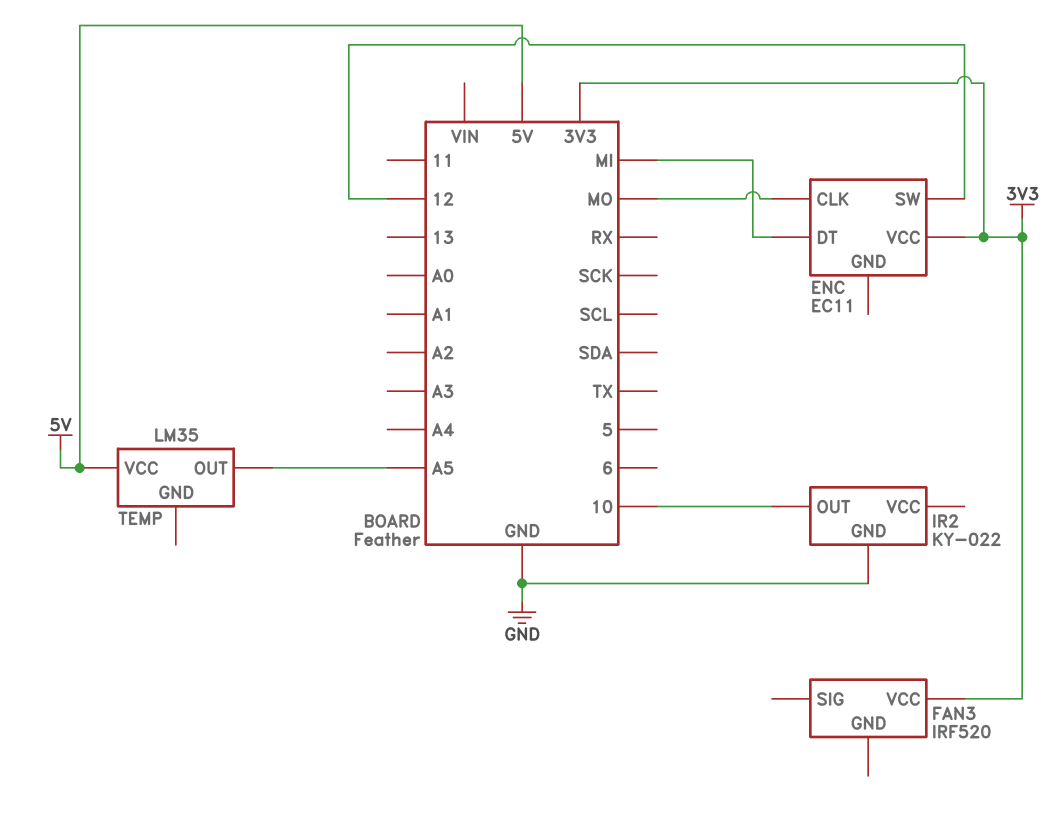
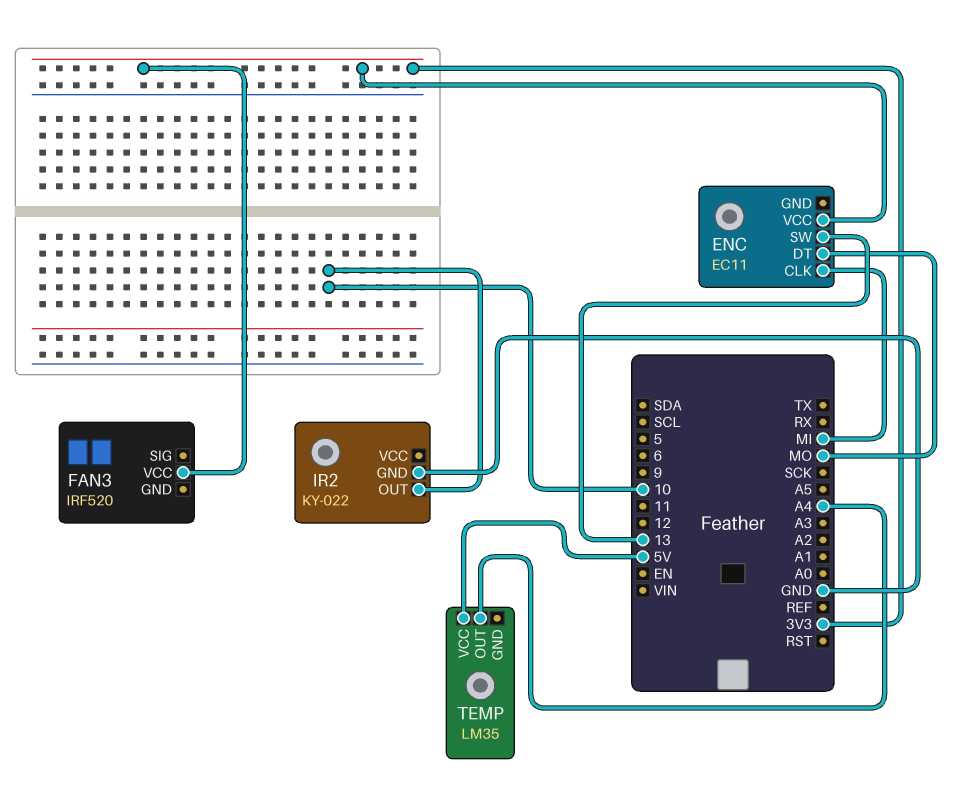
ENC pin CLK: MO -> MI
ENC pin DT: MI -> MO
ENC pin SW: 12 -> 13
TEMP pin OUT: A5 -> A4

